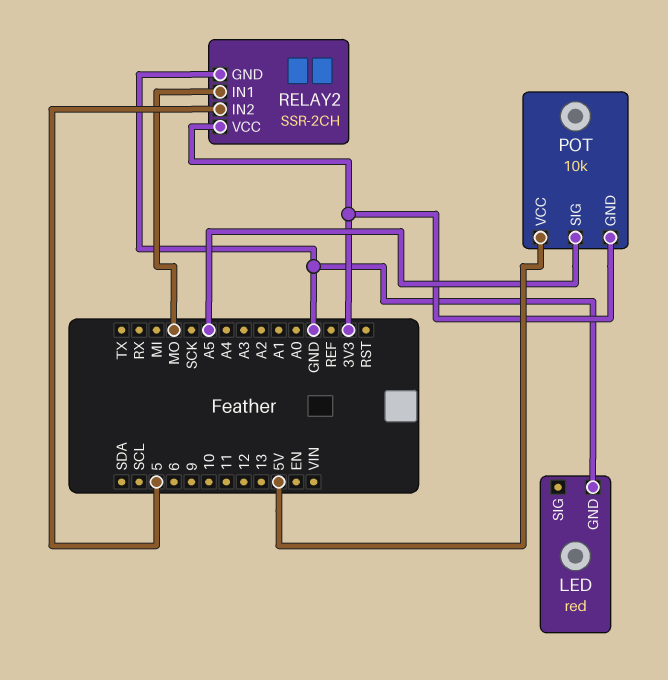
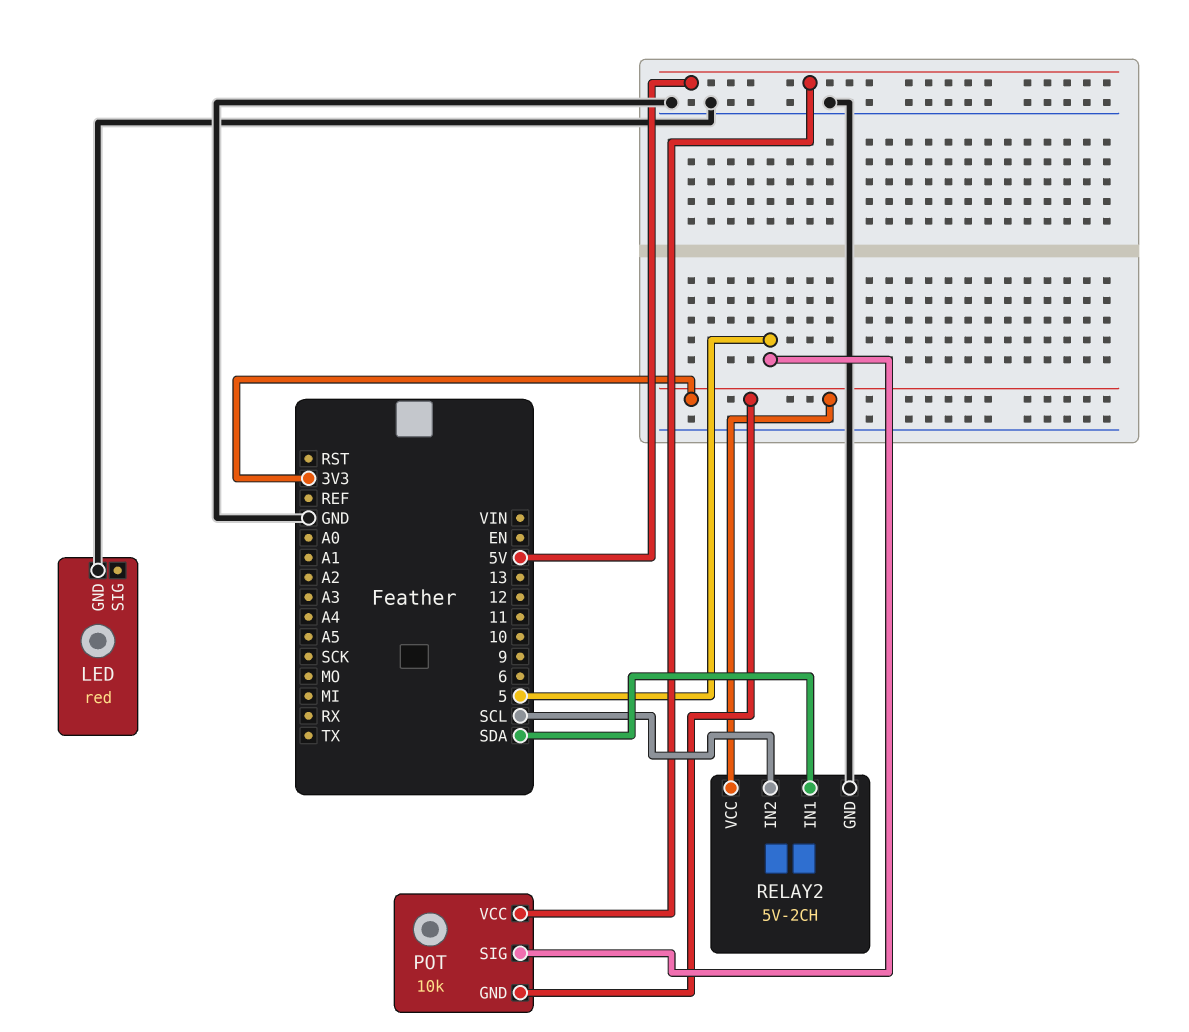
POT pin SIG: A5 -> 5
RELAY2: SSR-2CH -> 5V-2CH
RELAY2 pin IN1: MO -> SDA
RELAY2 pin IN2: 5 -> SCL

